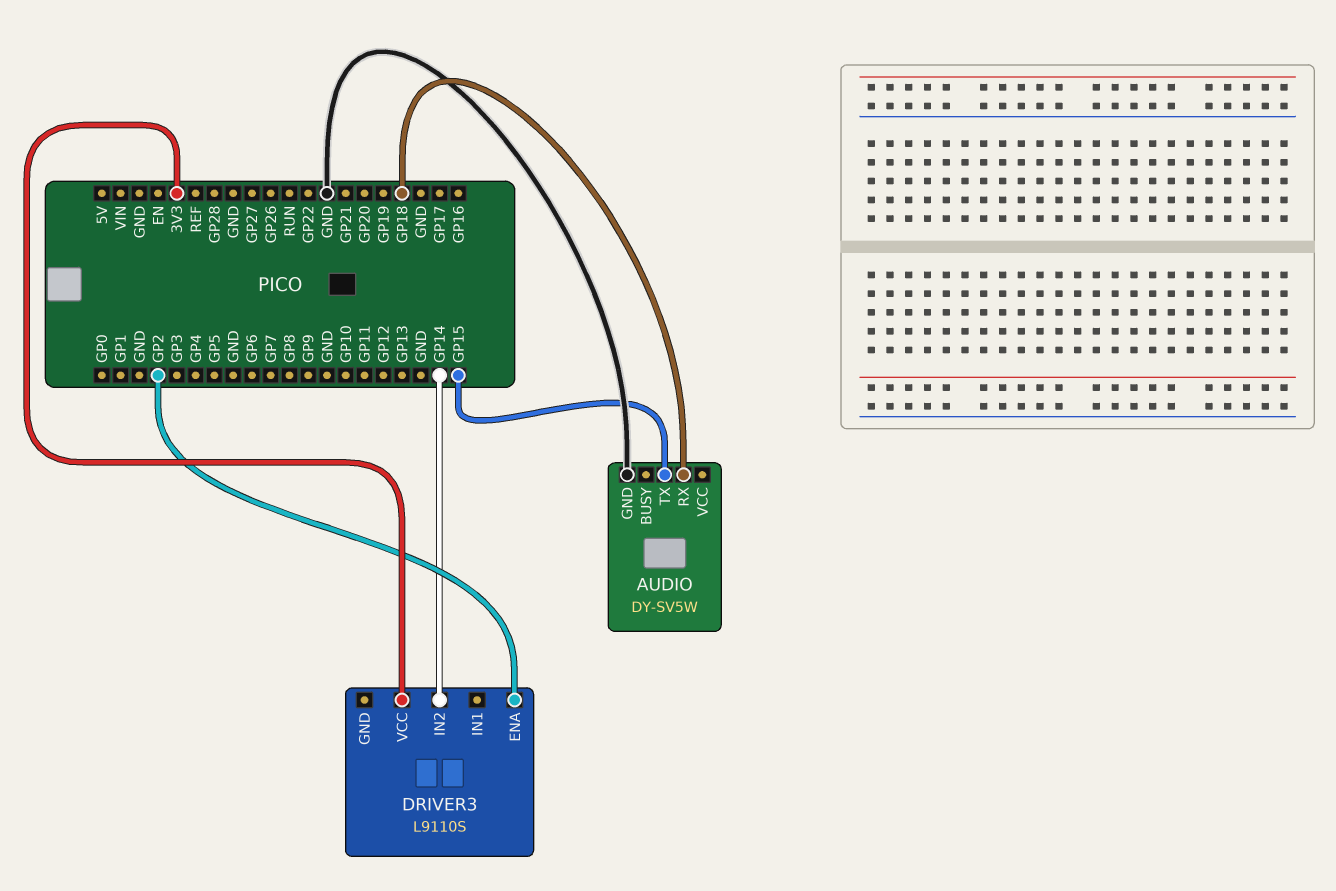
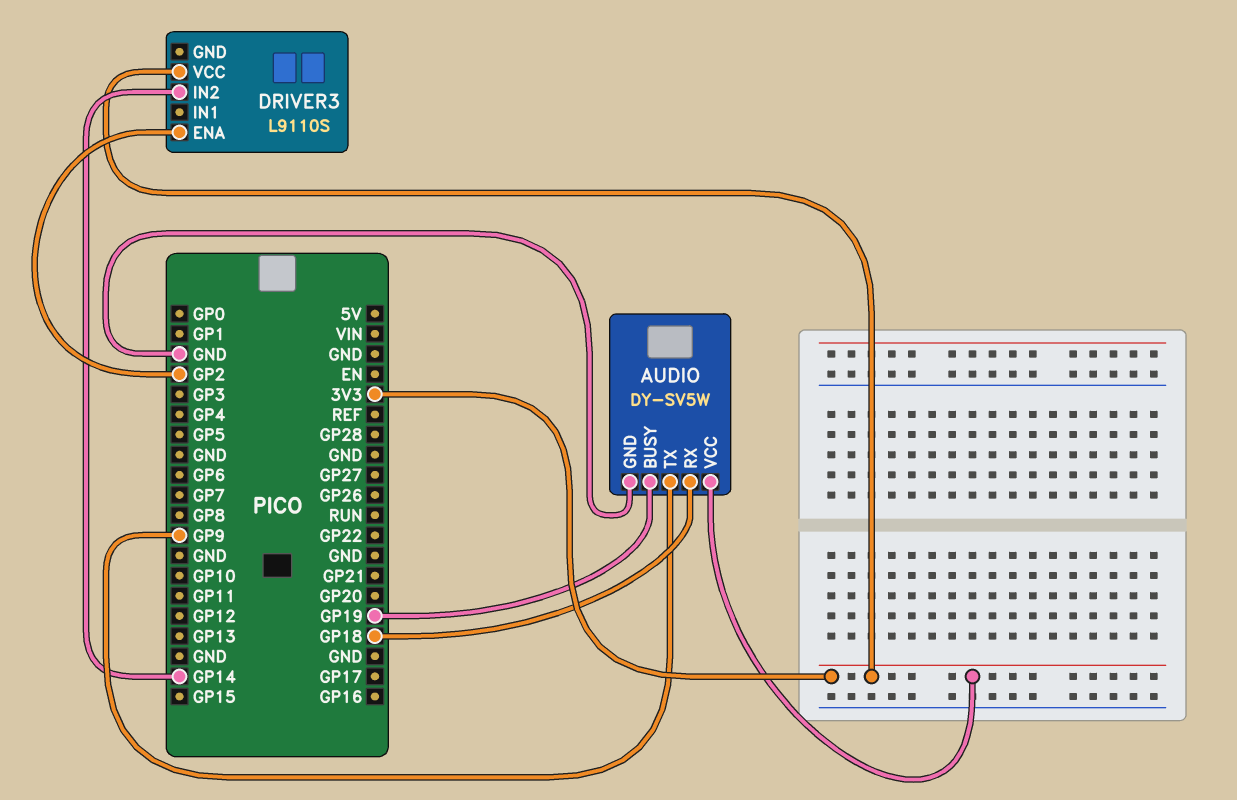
AUDIO pin BUSY: none -> GP19
AUDIO pin TX: GP15 -> GP9
AUDIO pin VCC: none -> 3V3

